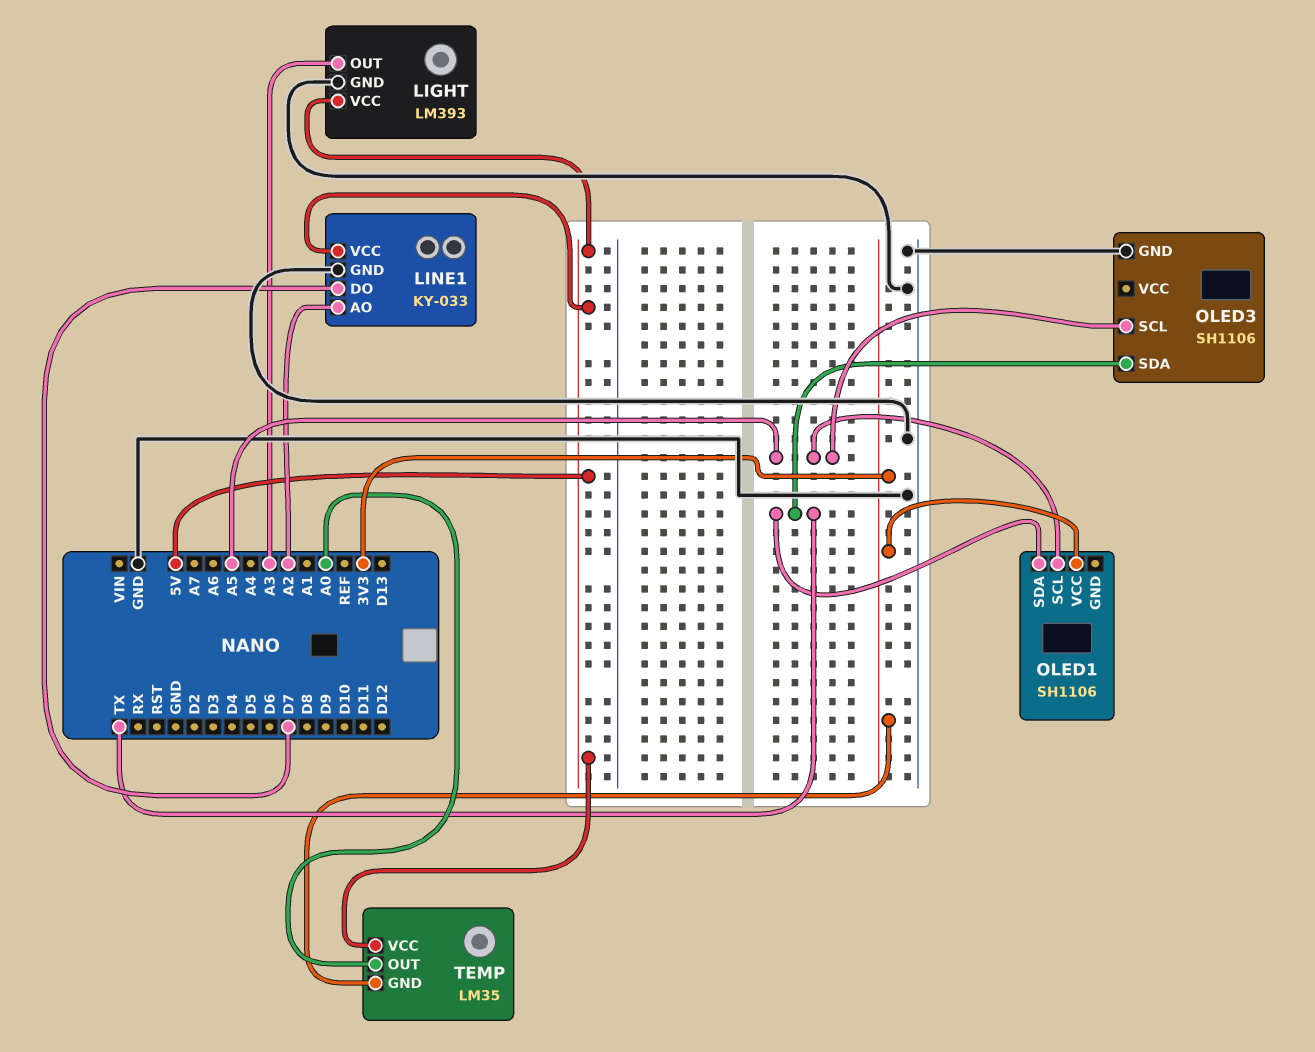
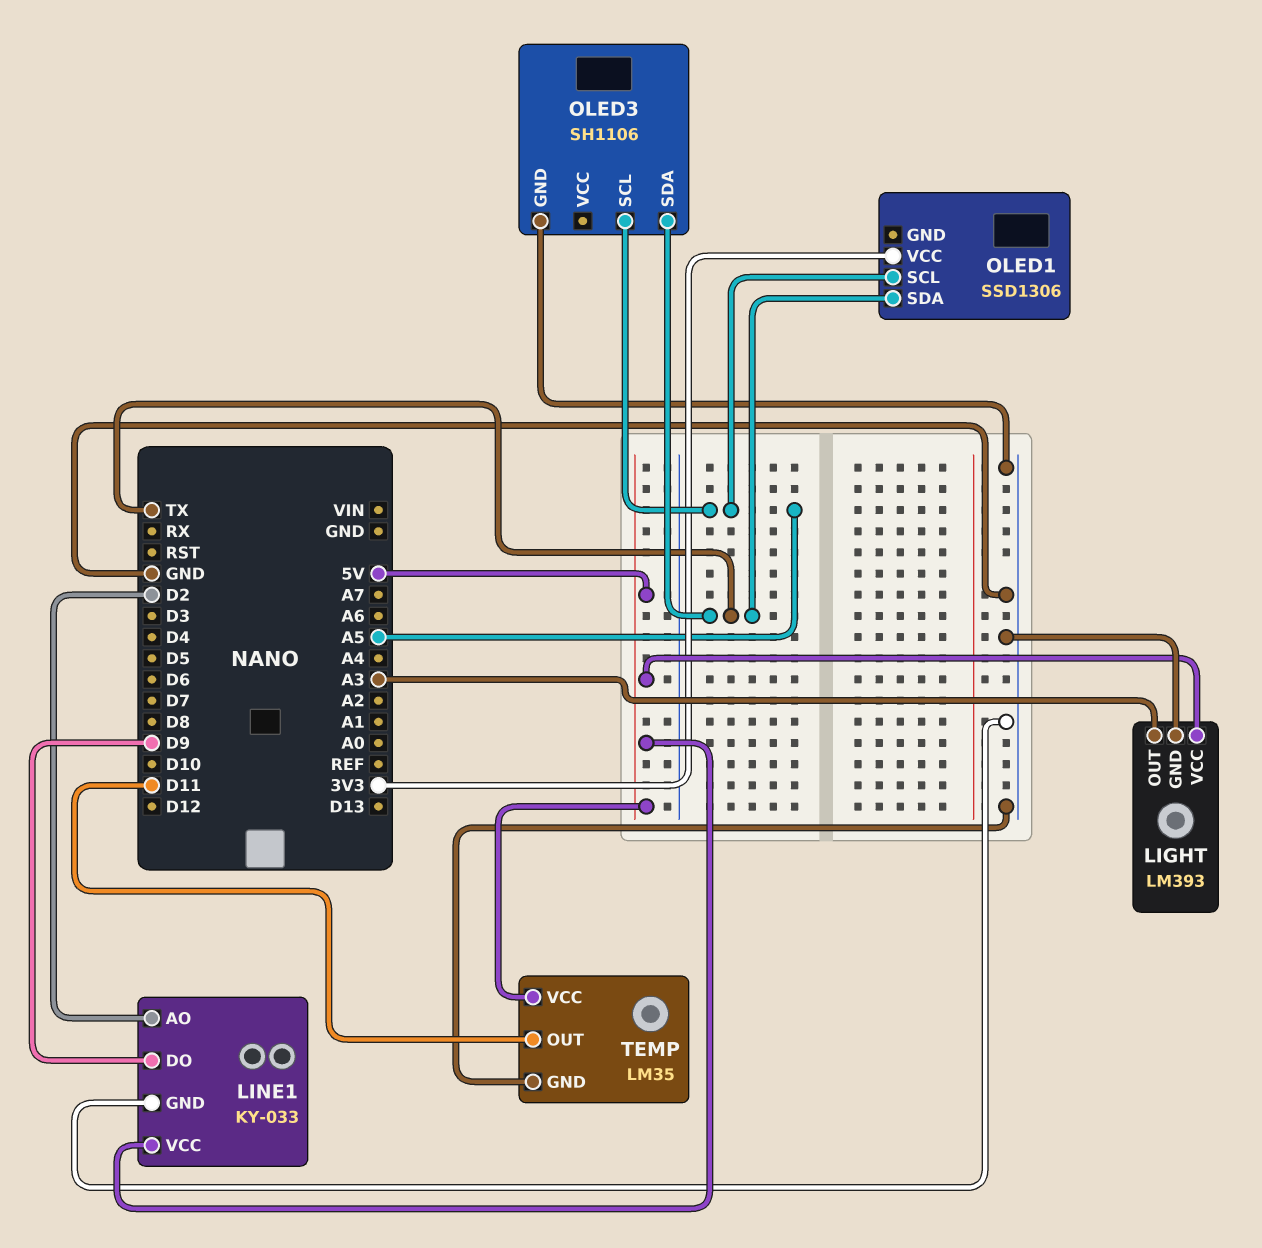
LINE1 pin AO: A2 -> D2
LINE1 pin DO: D7 -> D9
OLED1: SH1106 -> SSD1306
TEMP pin GND: 3V3 -> GND
TEMP pin OUT: A0 -> D11

